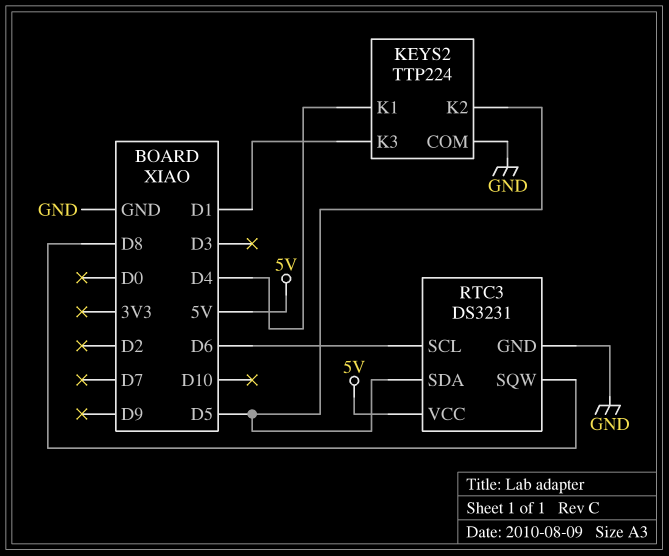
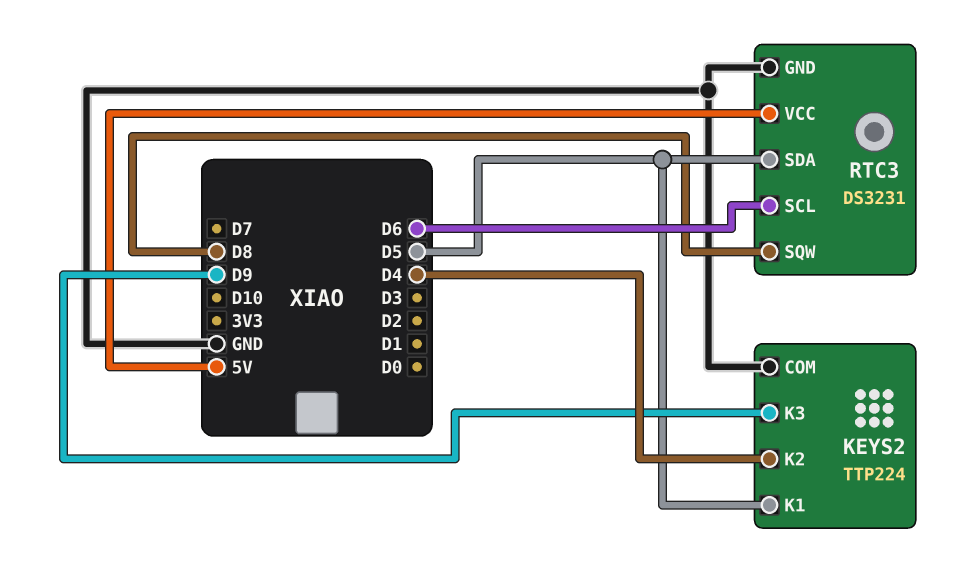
KEYS2 pin K1: D4 -> D5
KEYS2 pin K2: D5 -> D4
KEYS2 pin K3: D1 -> D9

